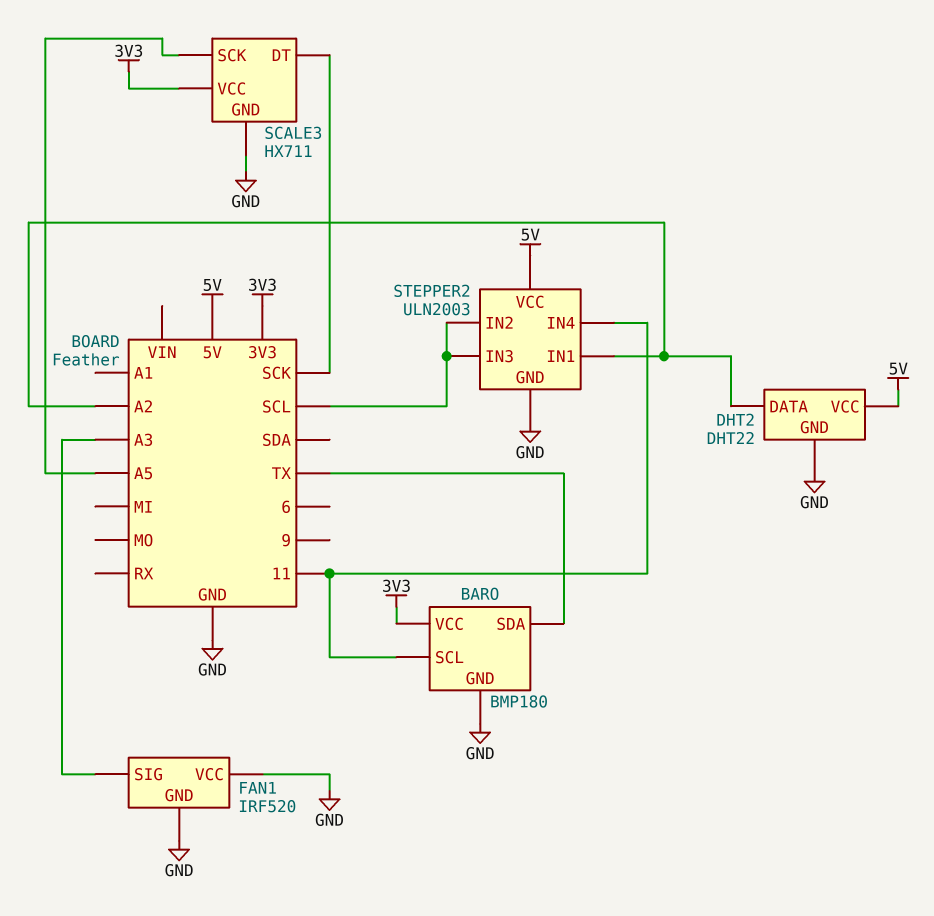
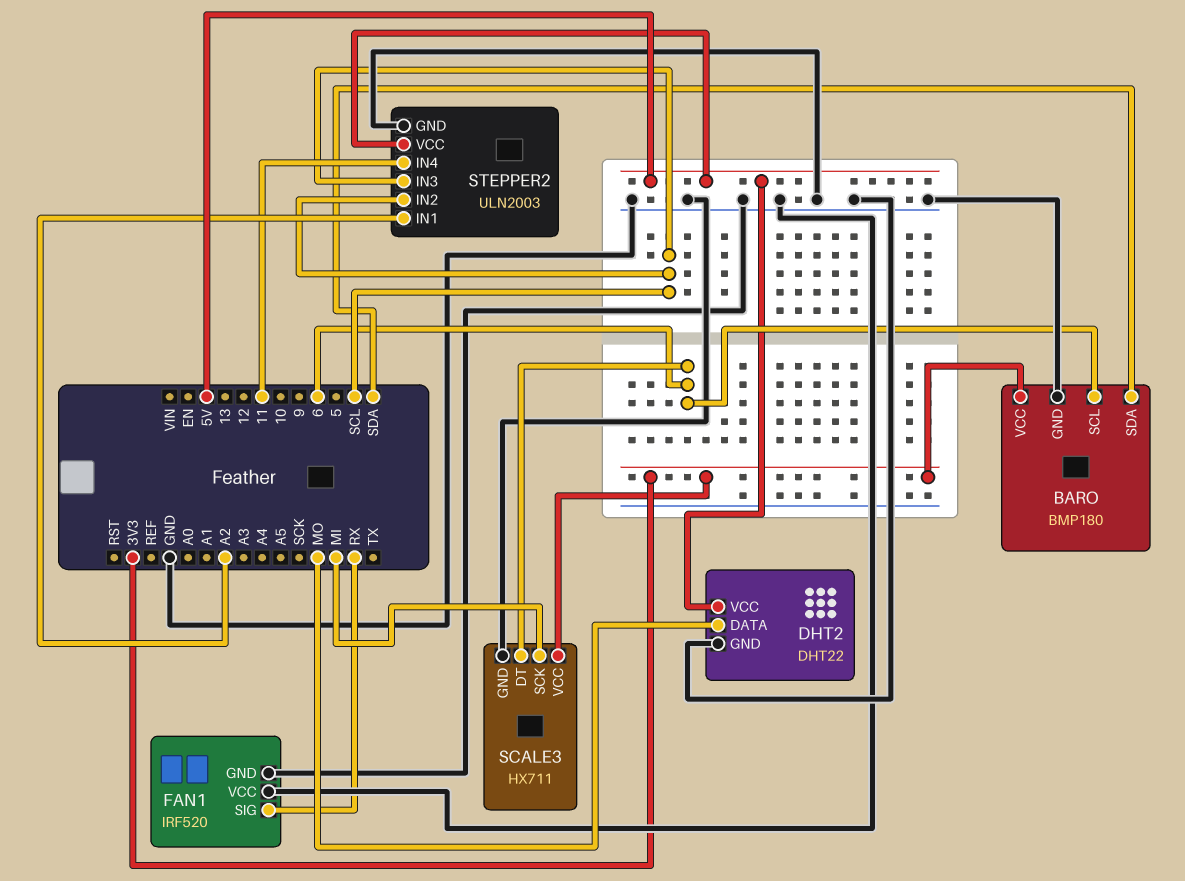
BARO pin SCL: 11 -> 6
BARO pin SDA: TX -> SDA
DHT2 pin DATA: A2 -> MO
FAN1 pin SIG: A3 -> RX
SCALE3 pin DT: SCK -> 6
SCALE3 pin SCK: A5 -> MI

